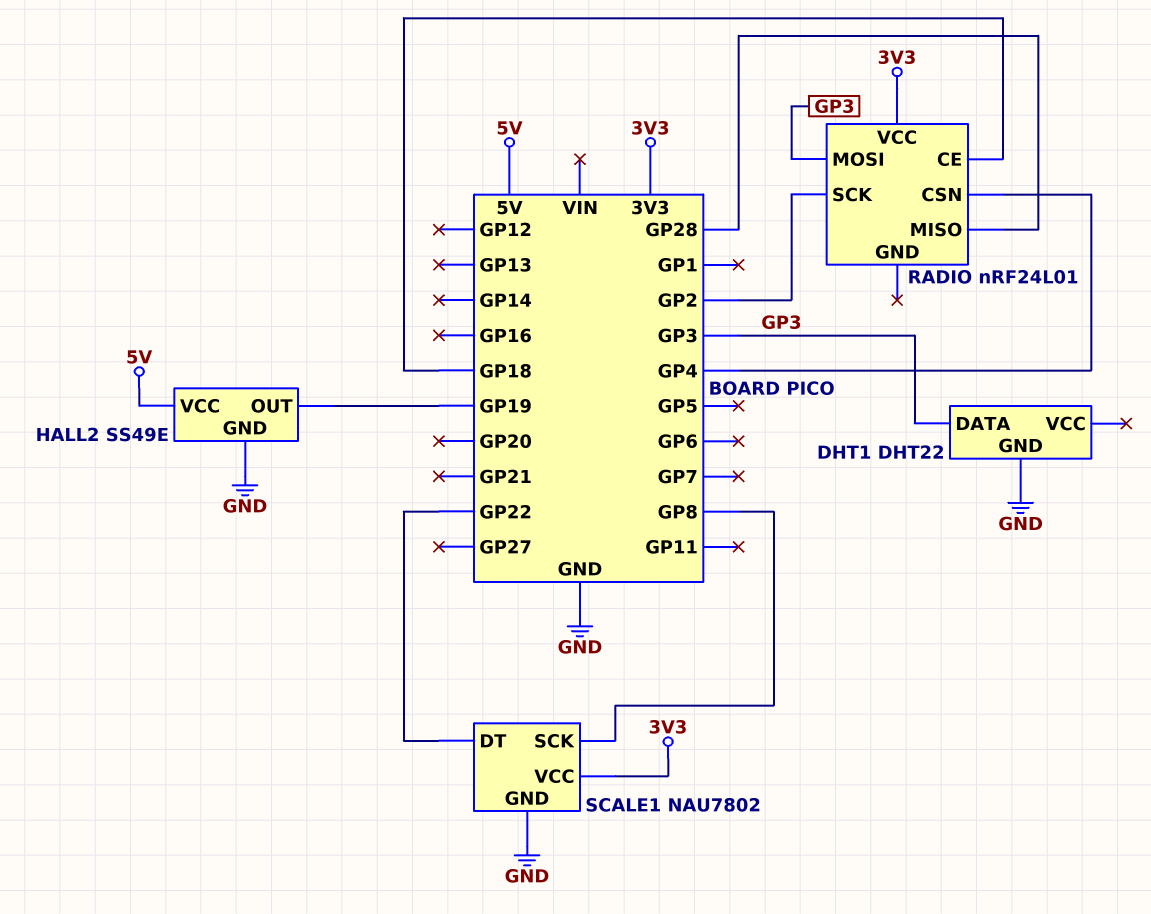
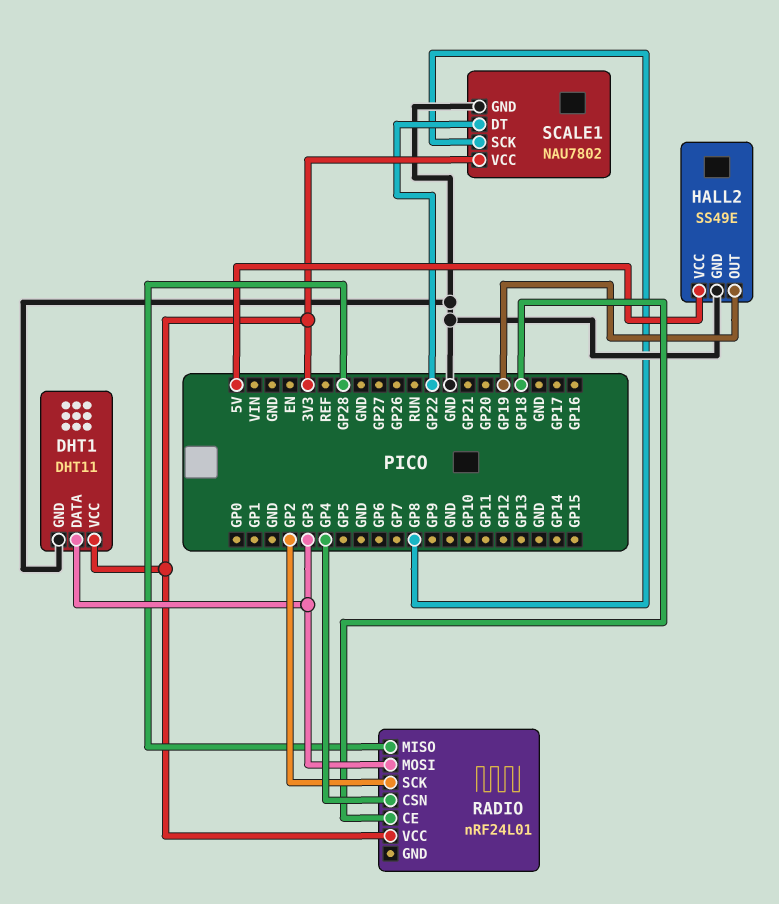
DHT1: DHT22 -> DHT11
DHT1 pin VCC: none -> 3V3

